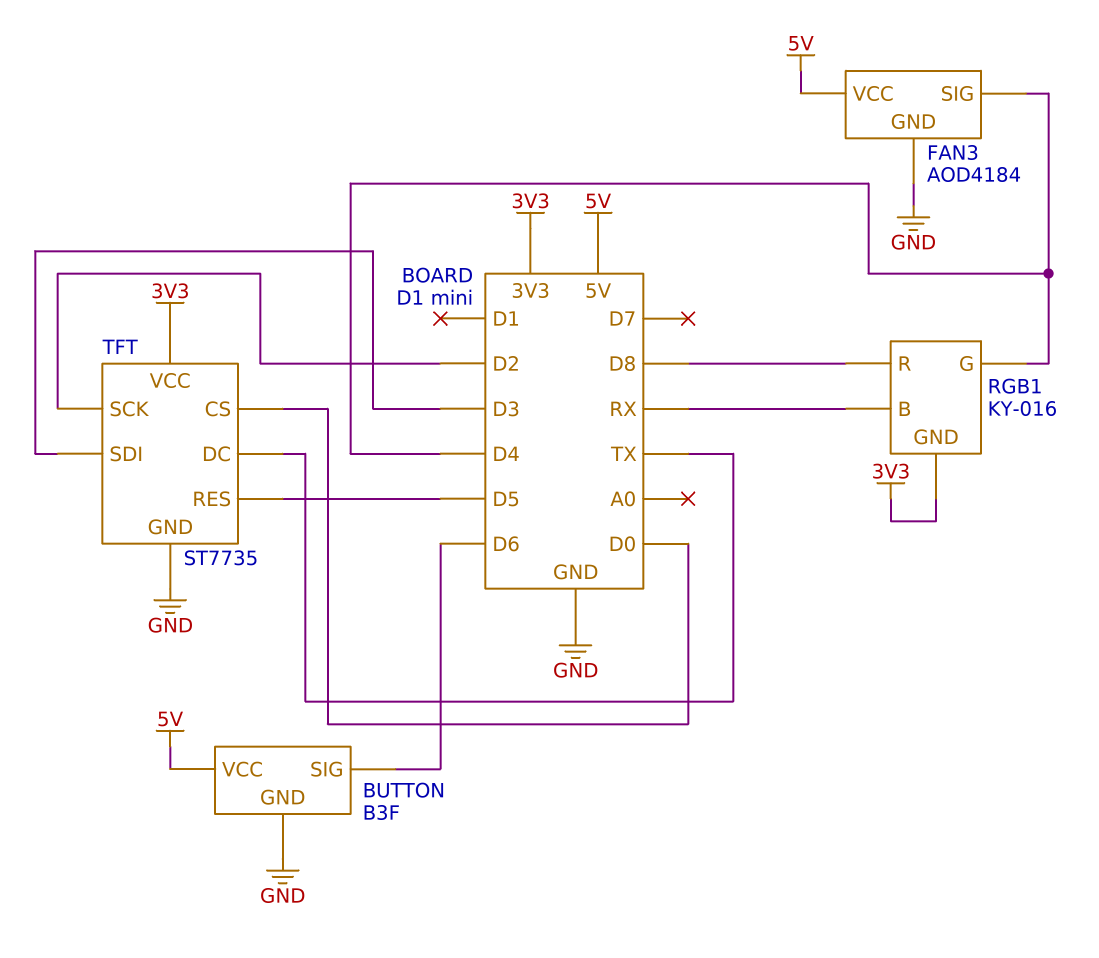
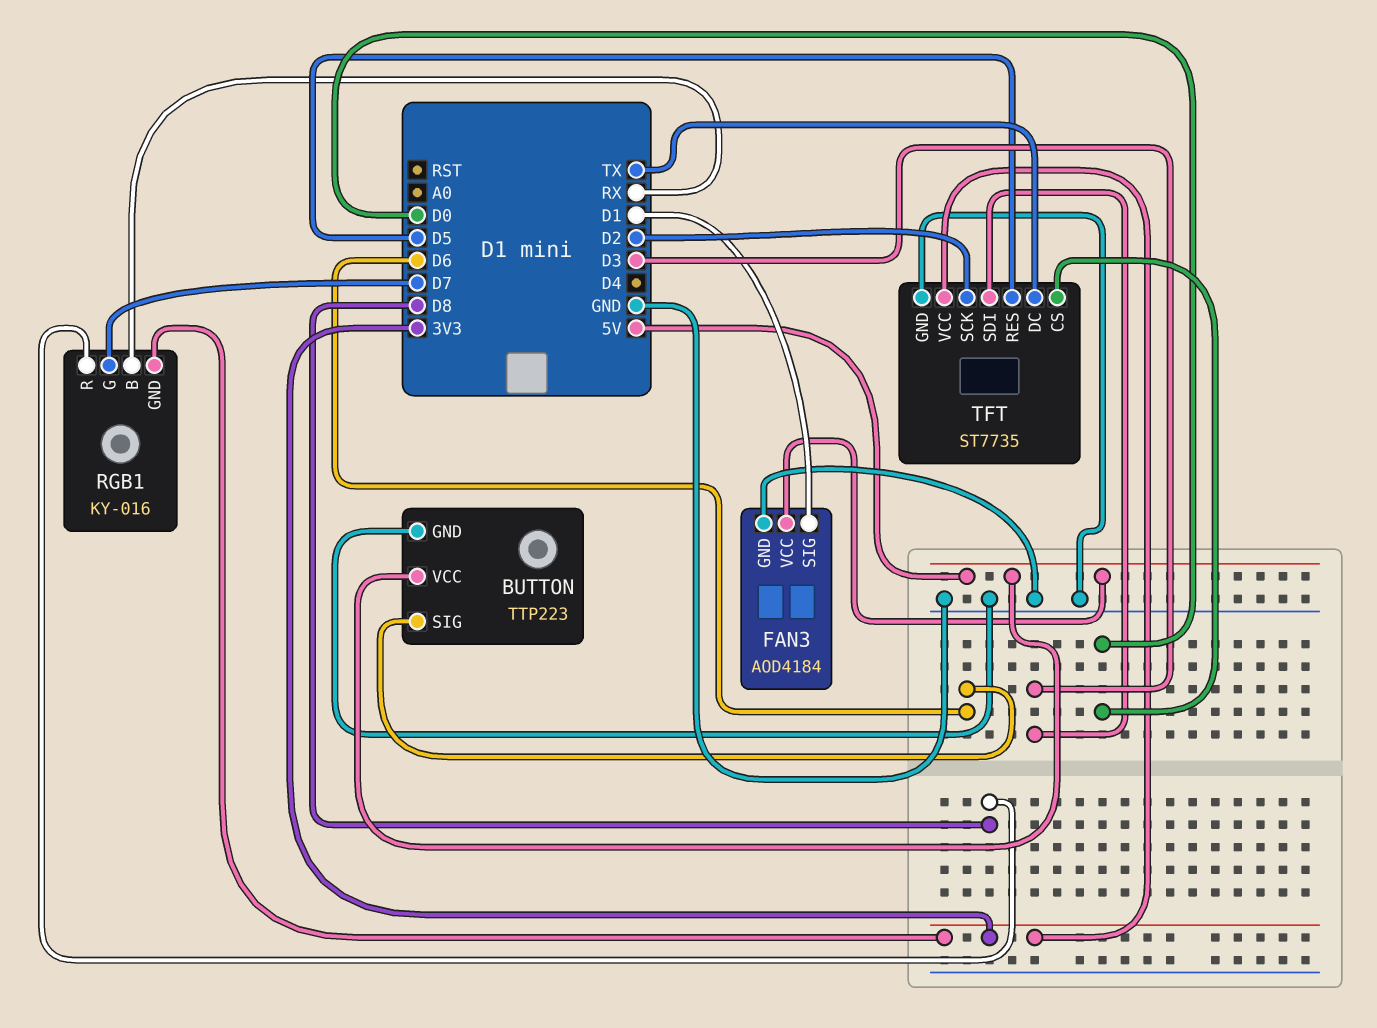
BUTTON: B3F -> TTP223
FAN3 pin SIG: D4 -> D1
RGB1 pin G: D4 -> D7

